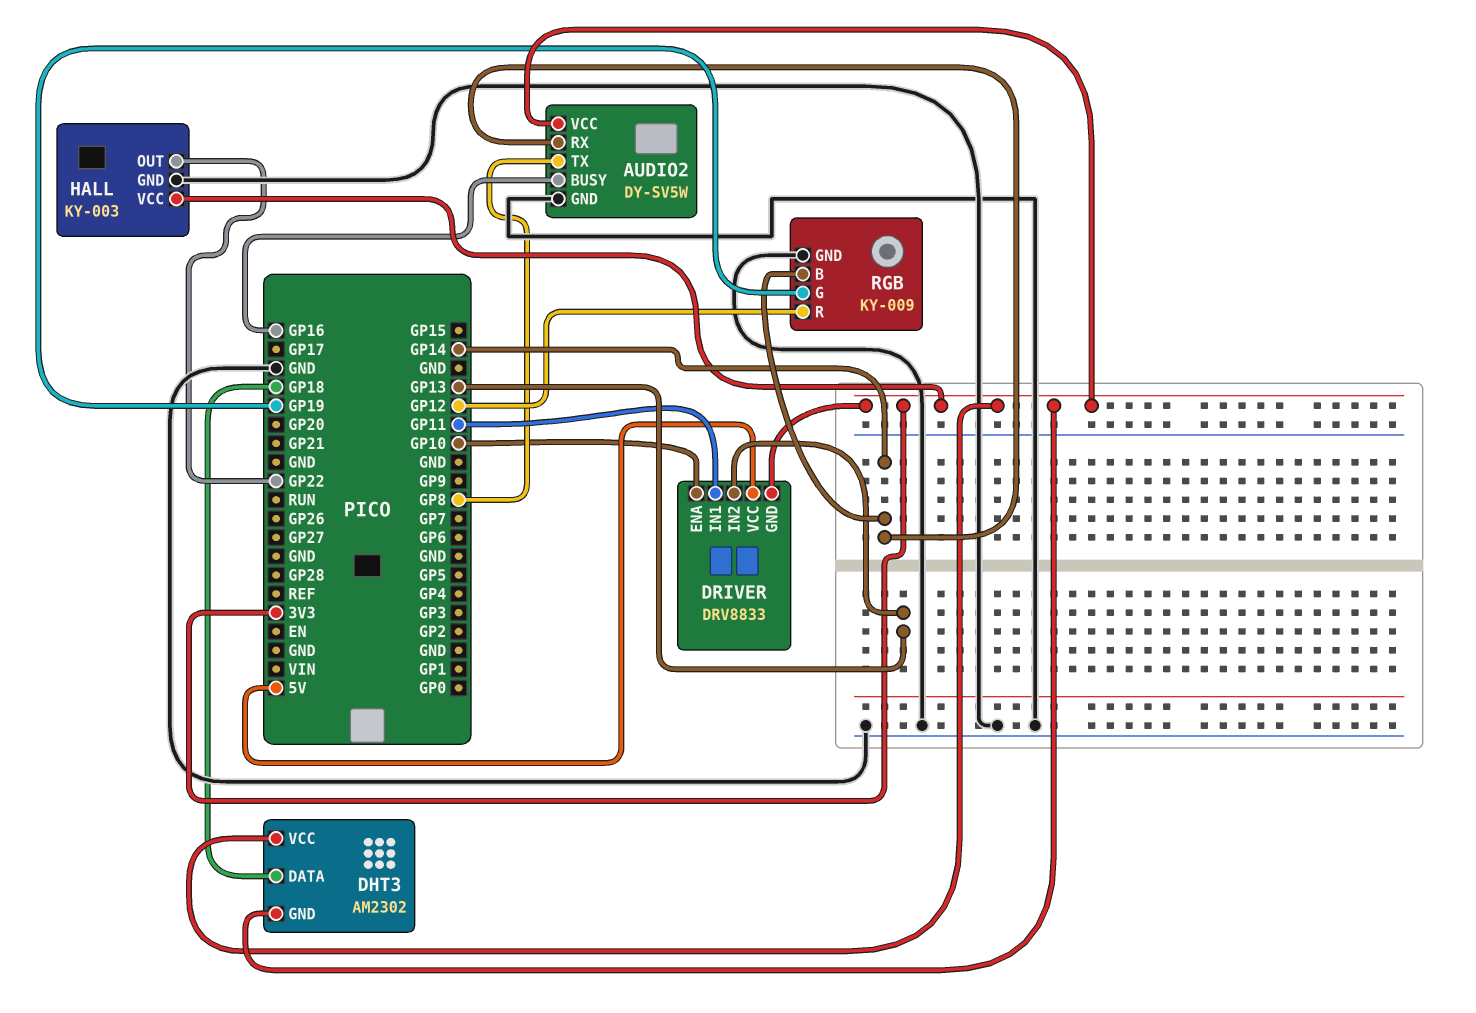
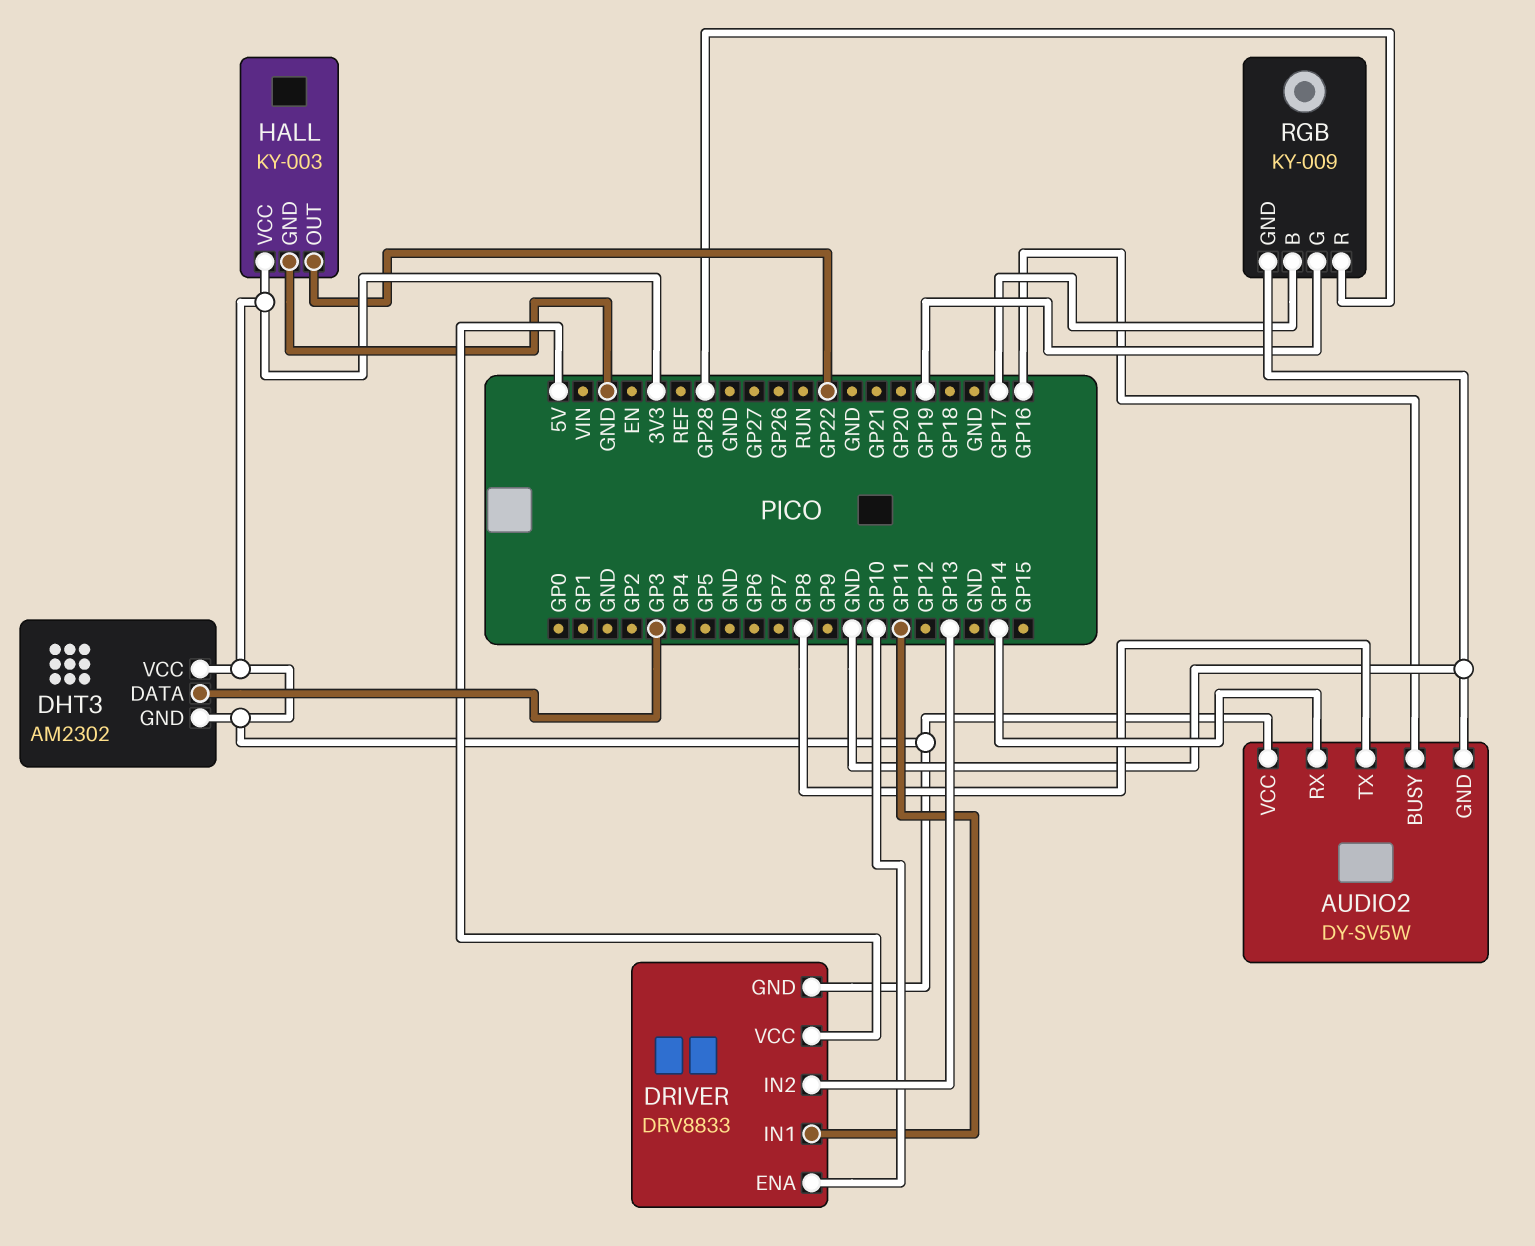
DHT3 pin DATA: GP18 -> GP3
RGB pin B: GP14 -> GP17
RGB pin R: GP12 -> GP28

